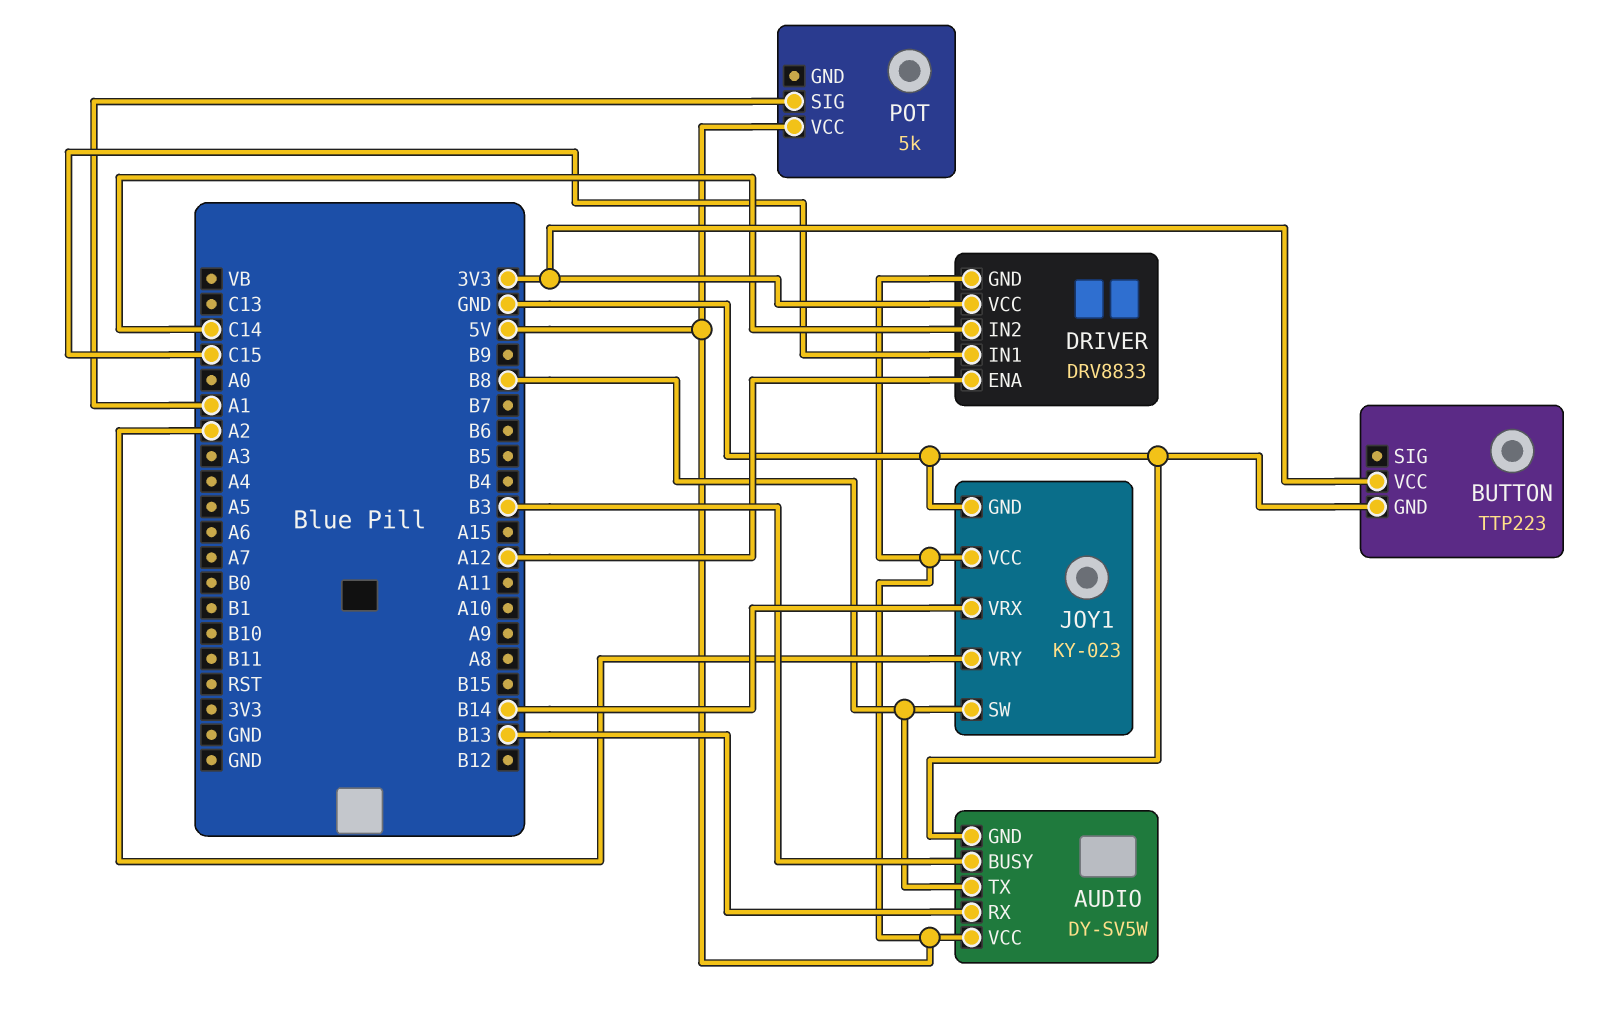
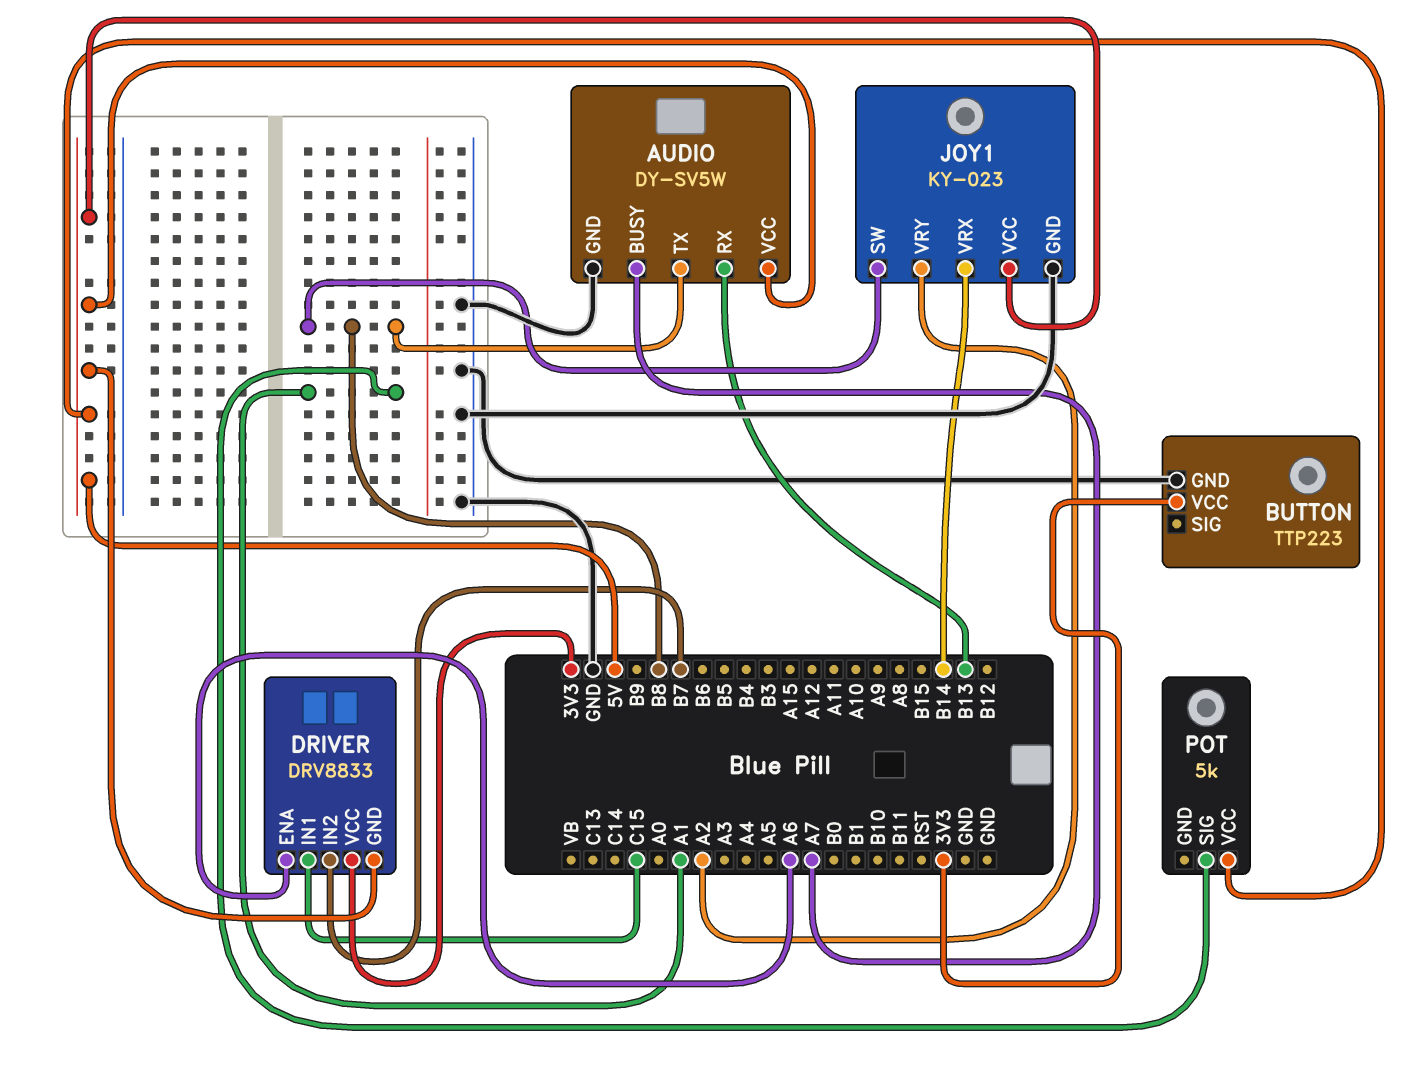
AUDIO pin BUSY: B3 -> A7
DRIVER pin ENA: A12 -> A6
DRIVER pin IN2: C14 -> B7

